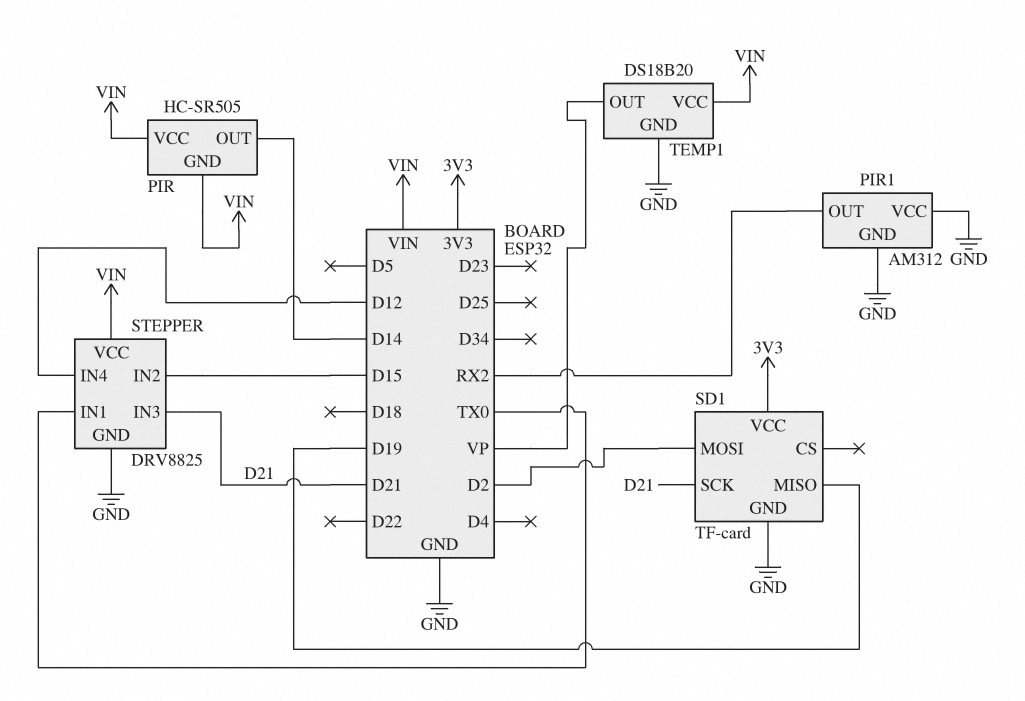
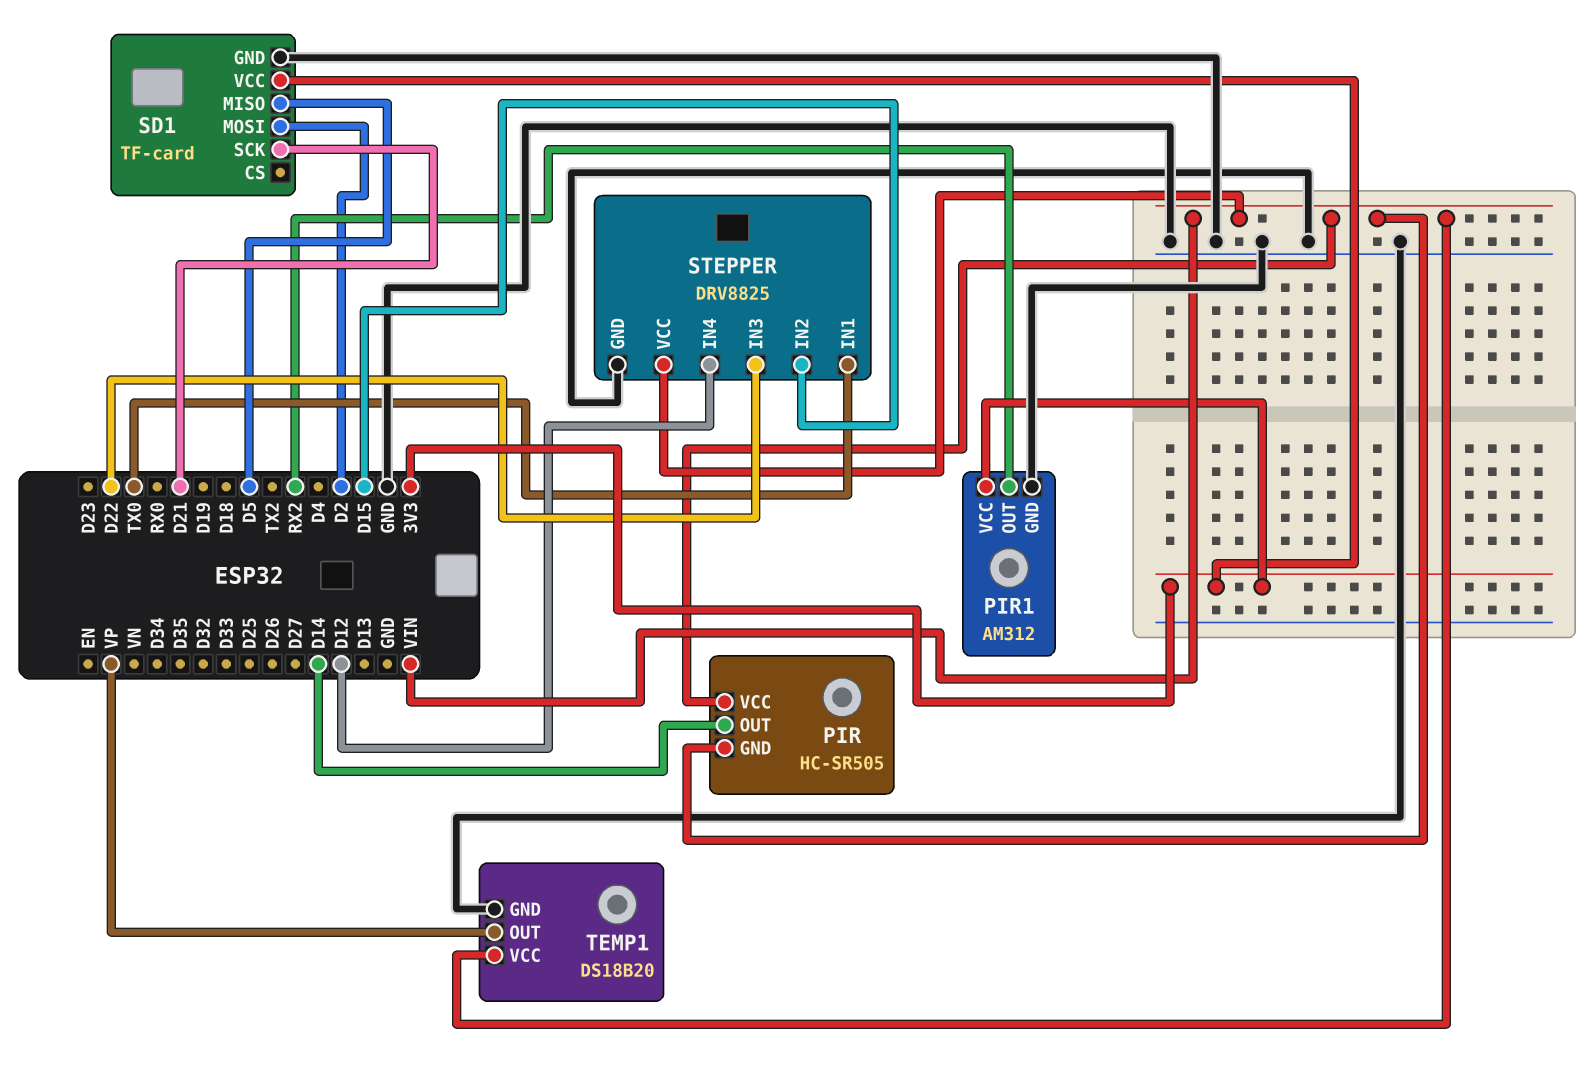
PIR1 pin VCC: GND -> 3V3
SD1 pin MISO: D19 -> D5
STEPPER pin IN3: D21 -> D22

